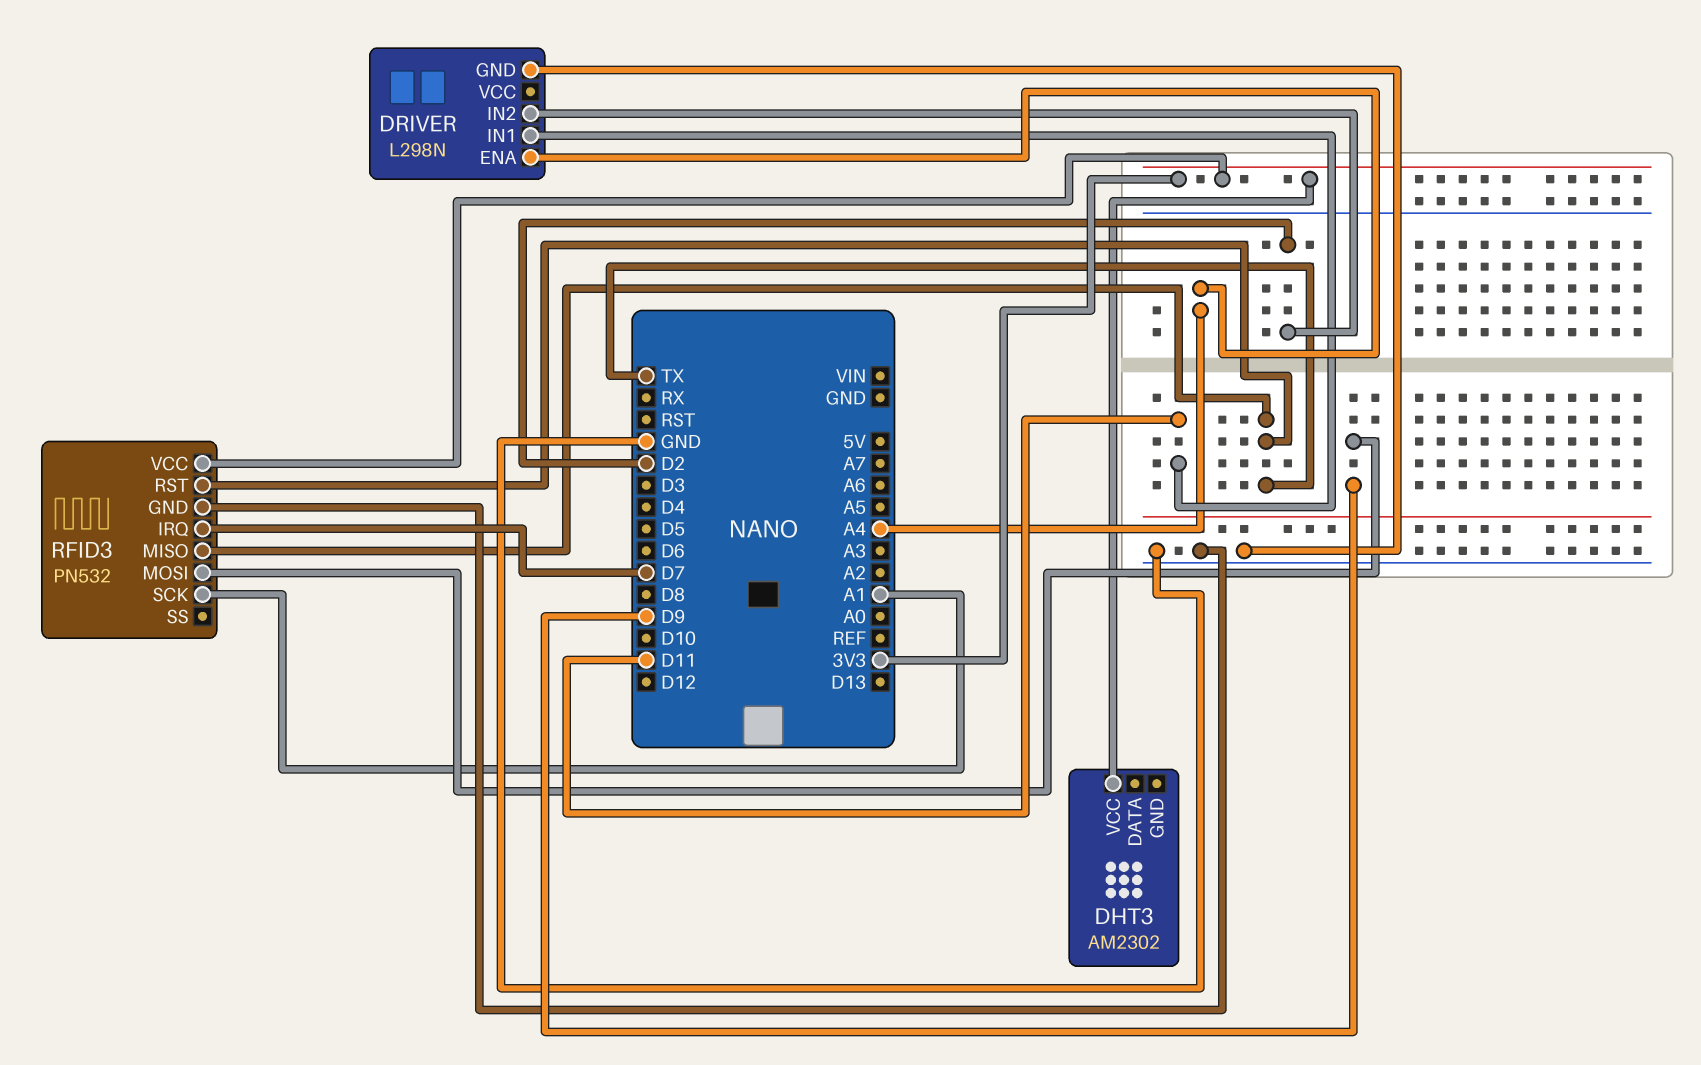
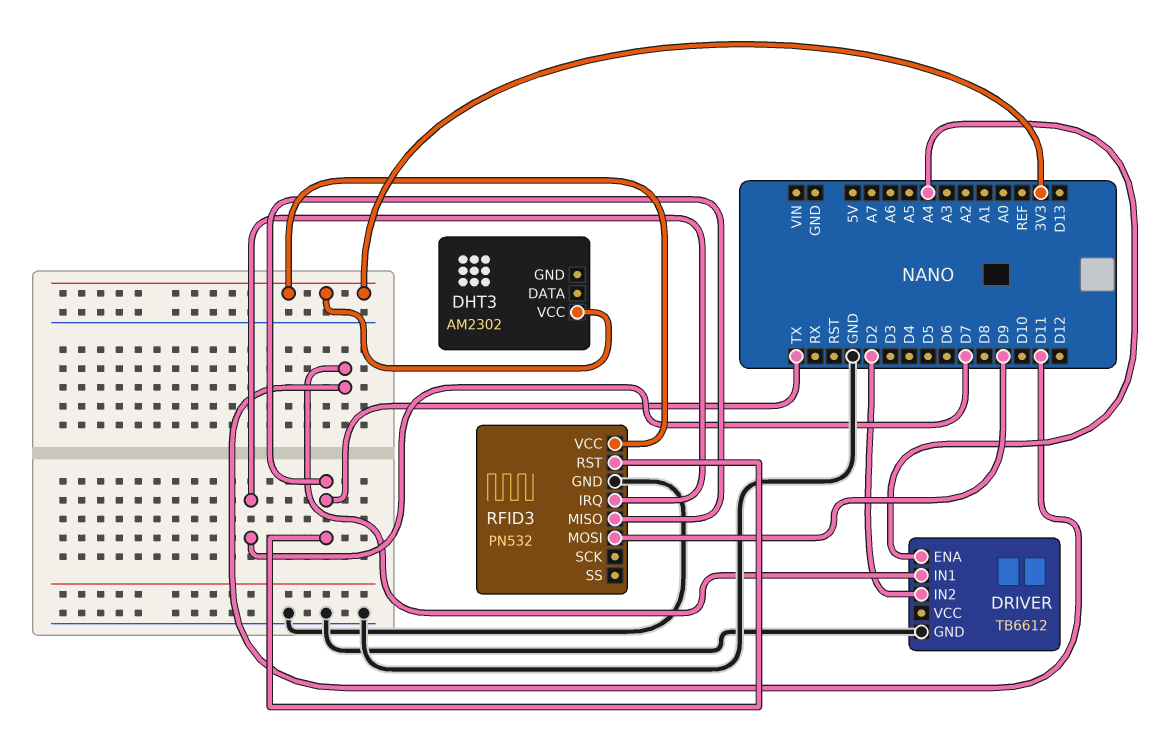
DRIVER: L298N -> TB6612
RFID3 pin SCK: A1 -> none

